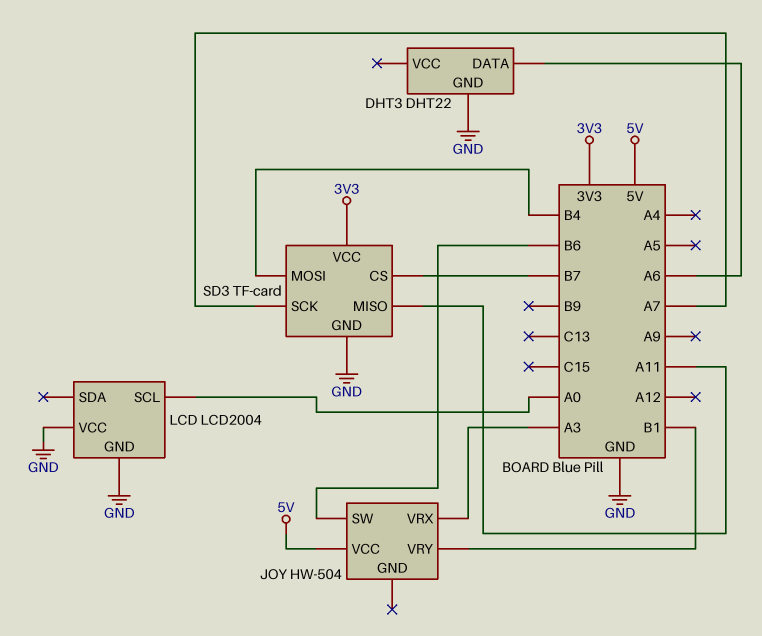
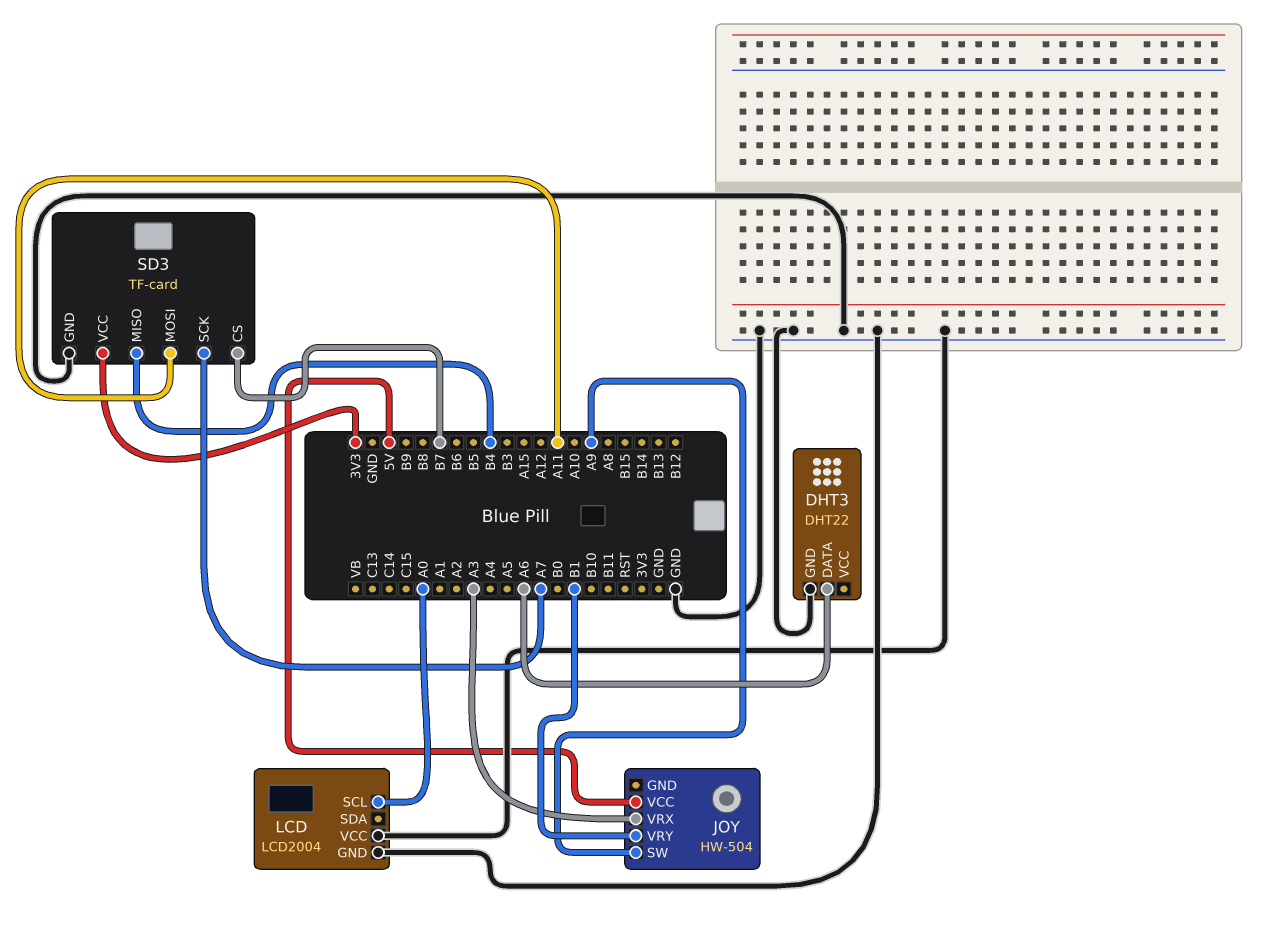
JOY pin SW: B6 -> A9
SD3 pin MISO: A11 -> B4
SD3 pin MOSI: B4 -> A11

